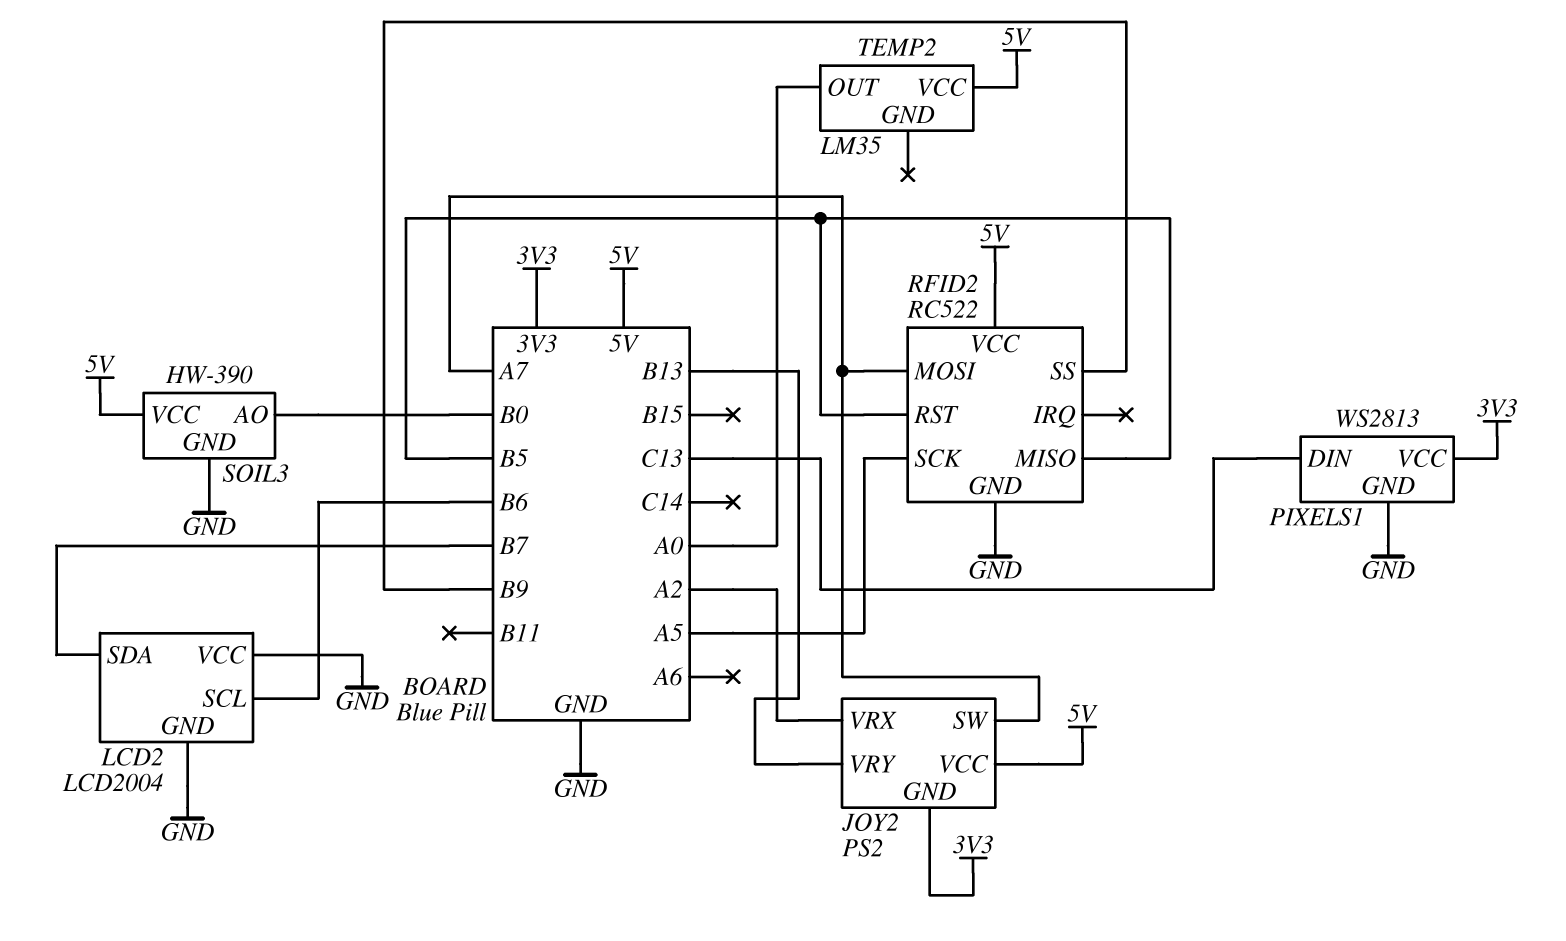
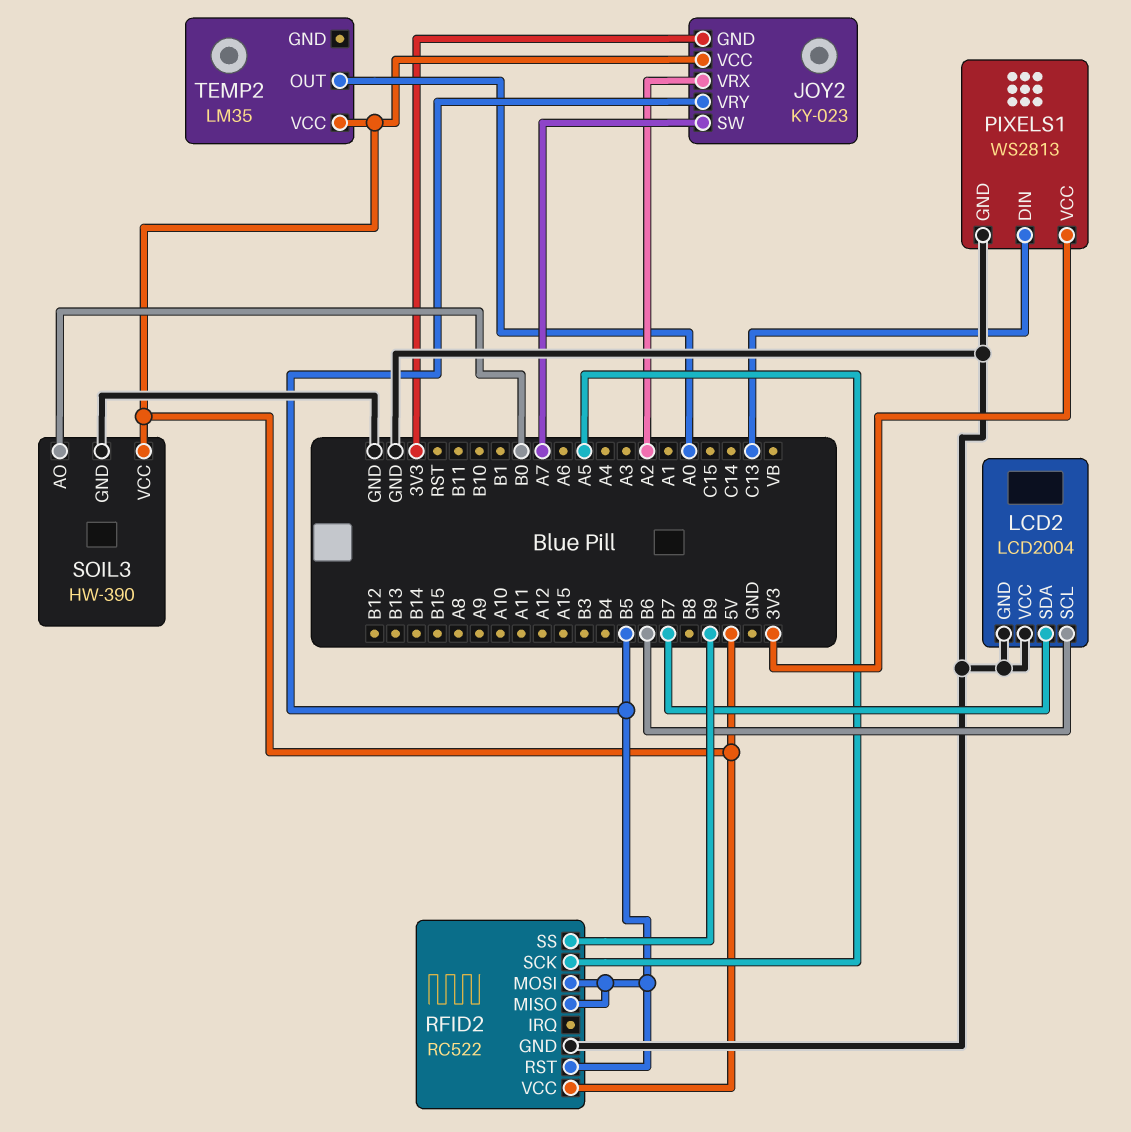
JOY2: PS2 -> KY-023
JOY2 pin VRY: B13 -> B5
RFID2 pin MOSI: A7 -> B5

